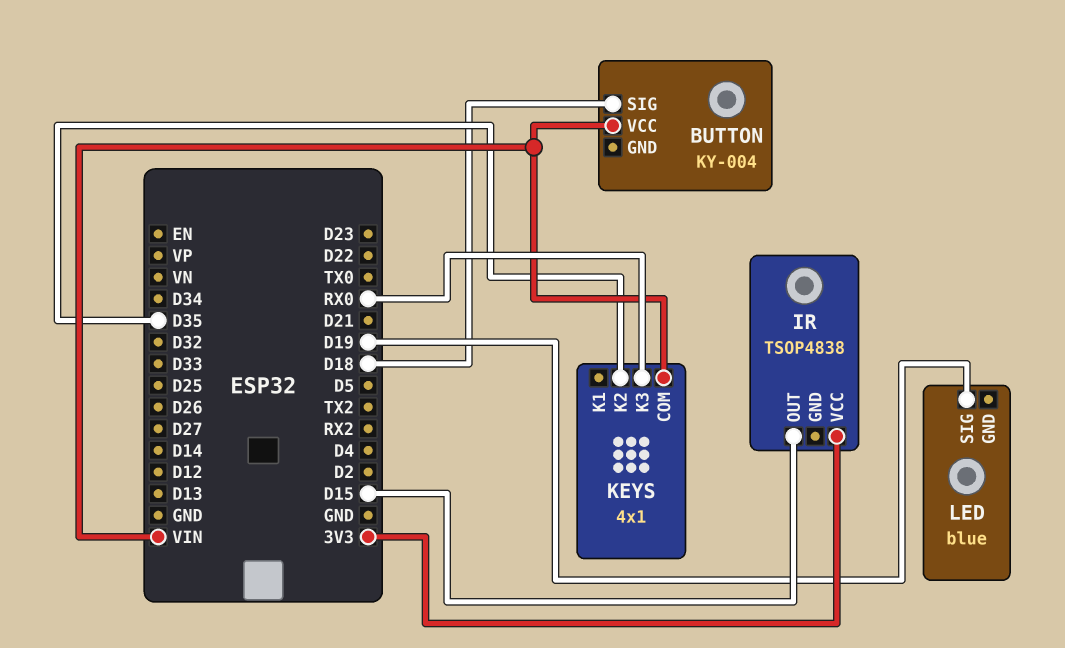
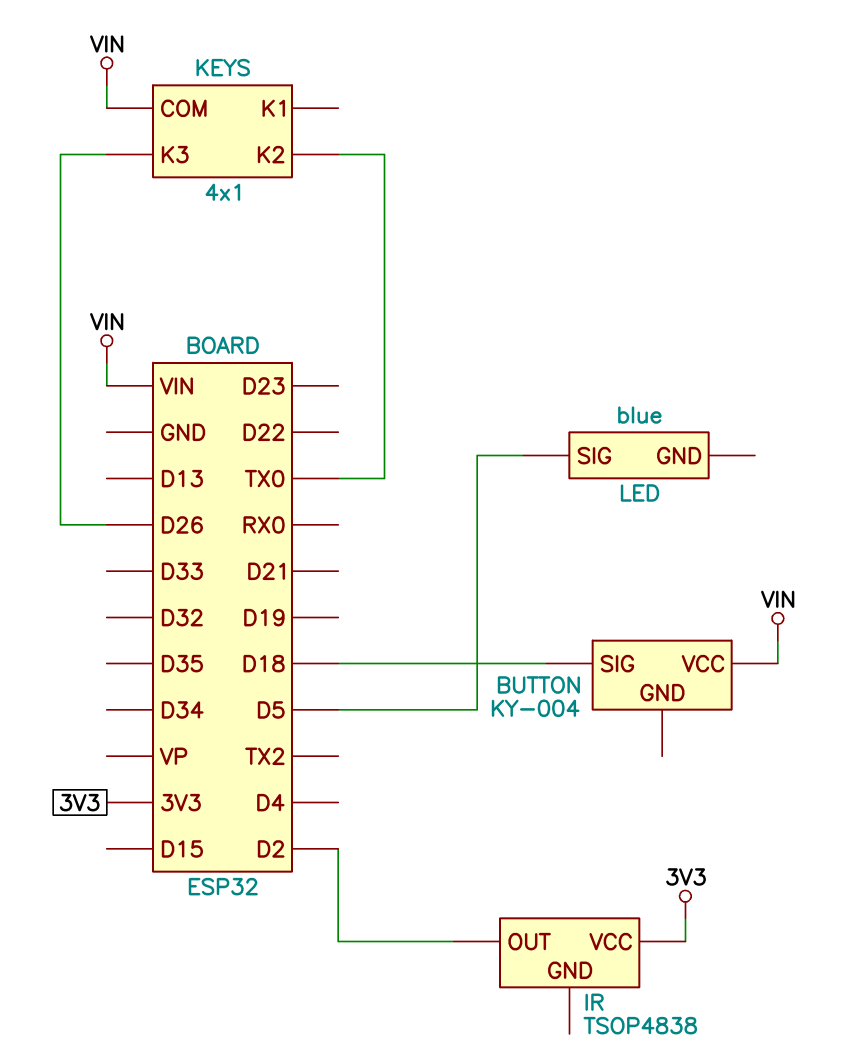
IR pin OUT: D15 -> D2
KEYS pin K2: D35 -> TX0
KEYS pin K3: RX0 -> D26
LED pin SIG: D19 -> D5

